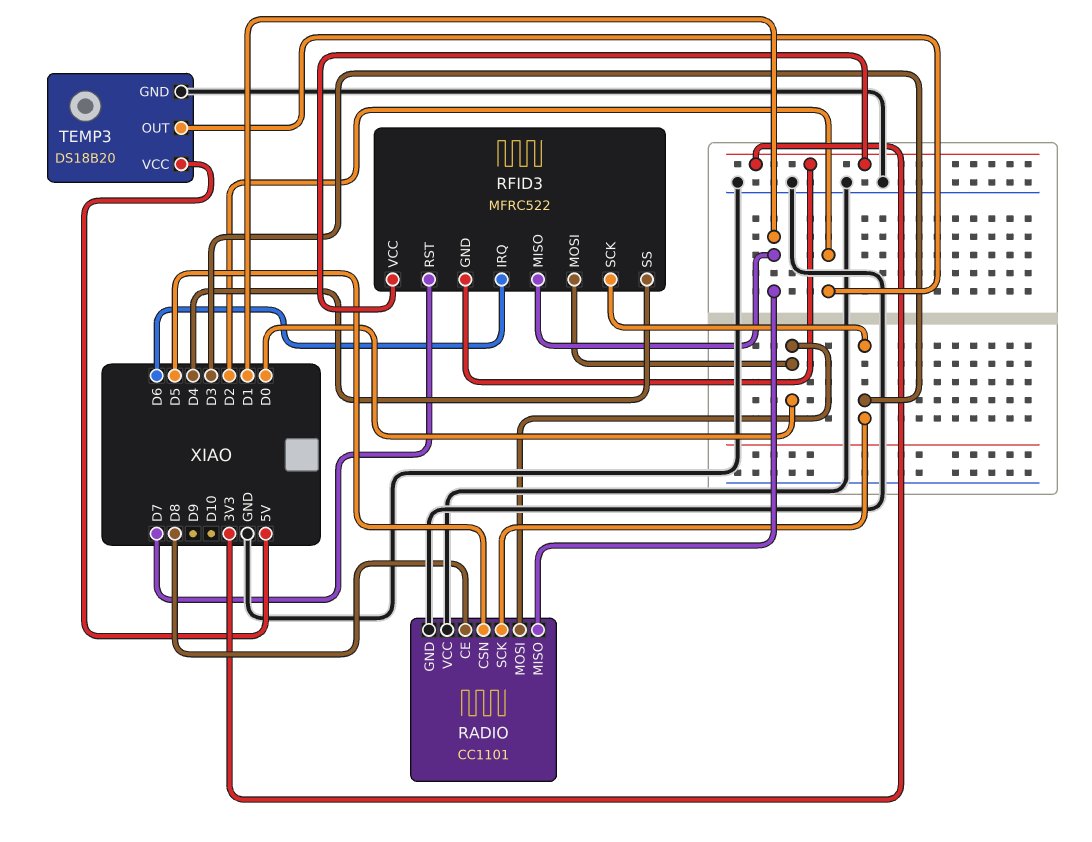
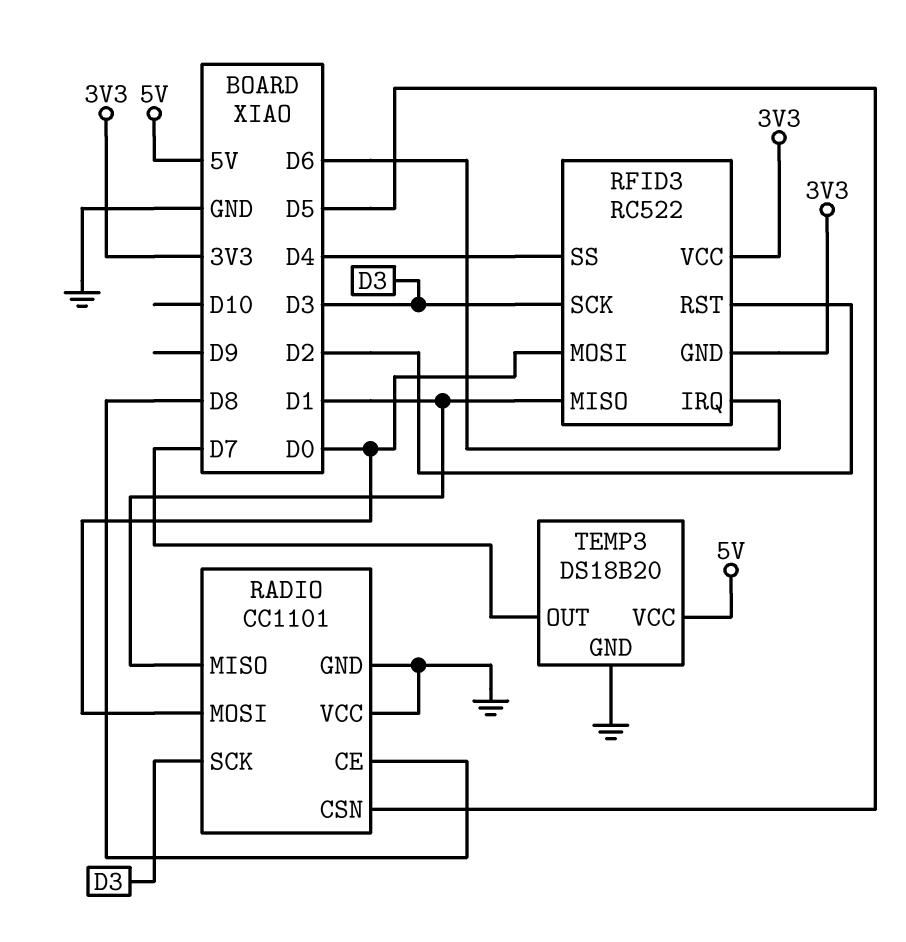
RFID3: MFRC522 -> RC522
RFID3 pin RST: D7 -> D2
TEMP3 pin OUT: D2 -> D7

